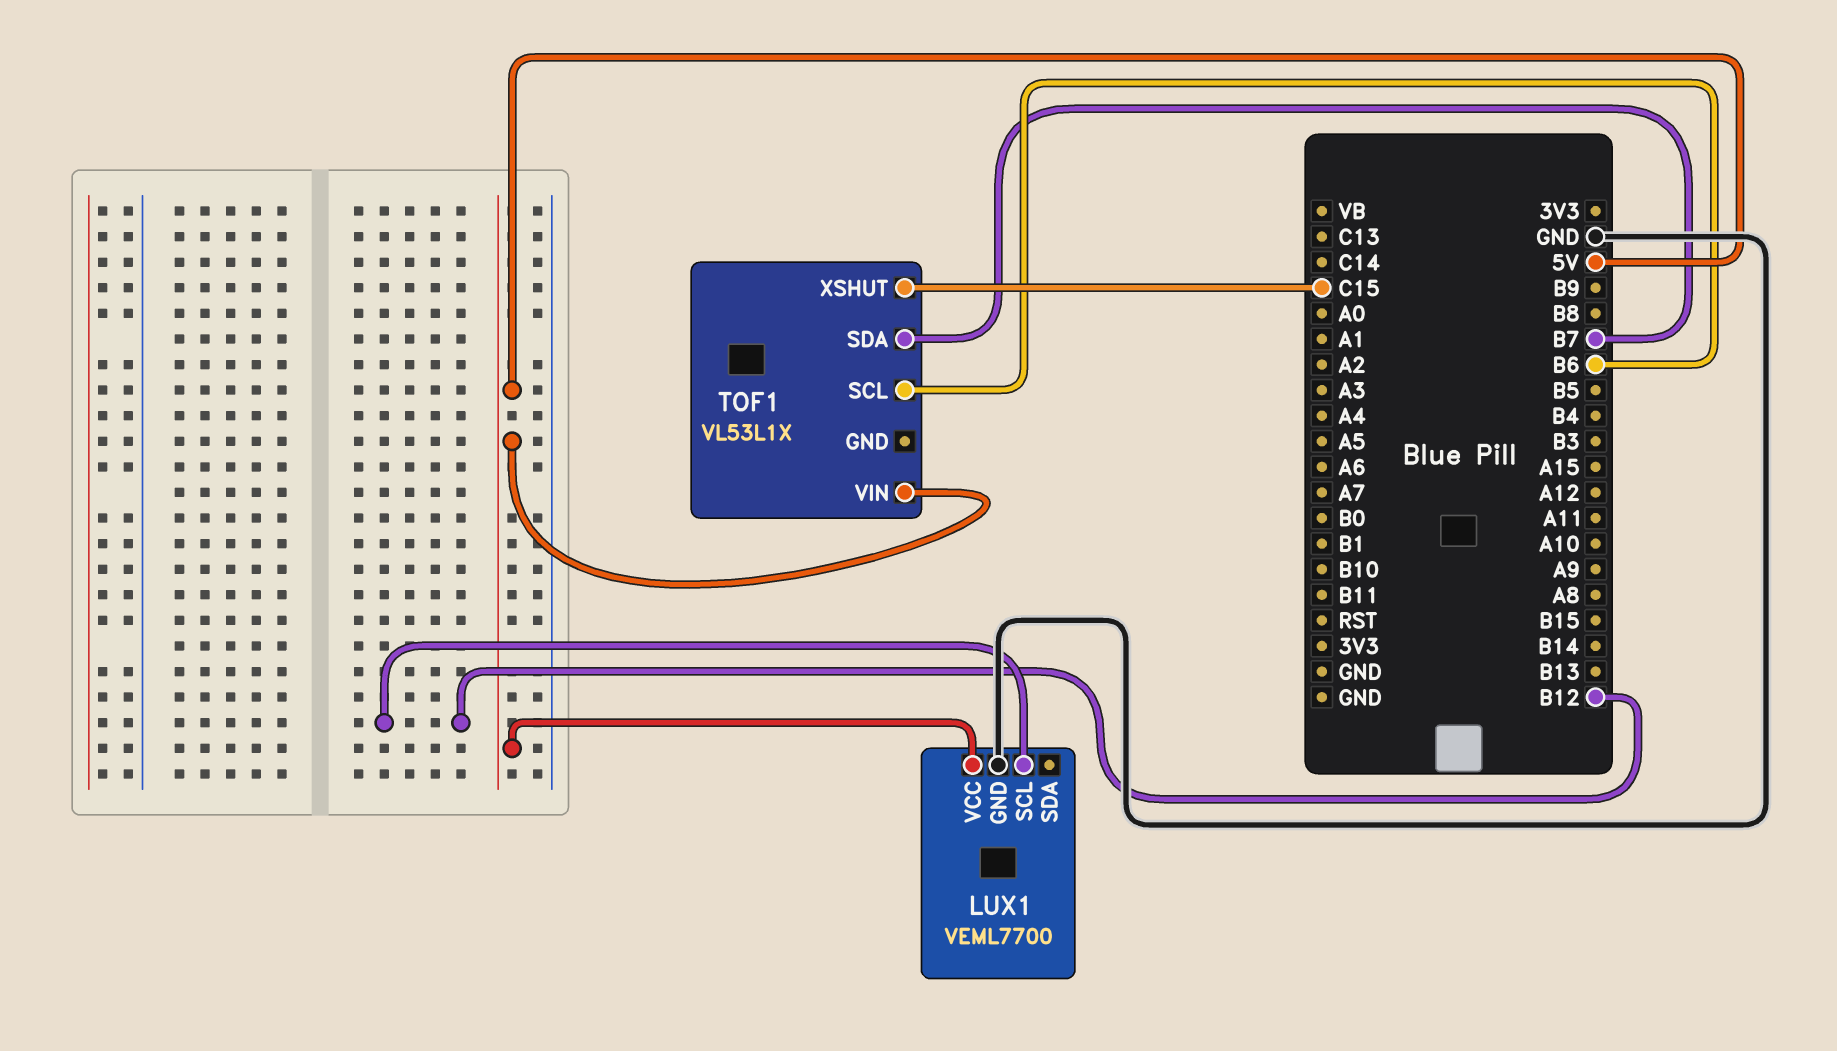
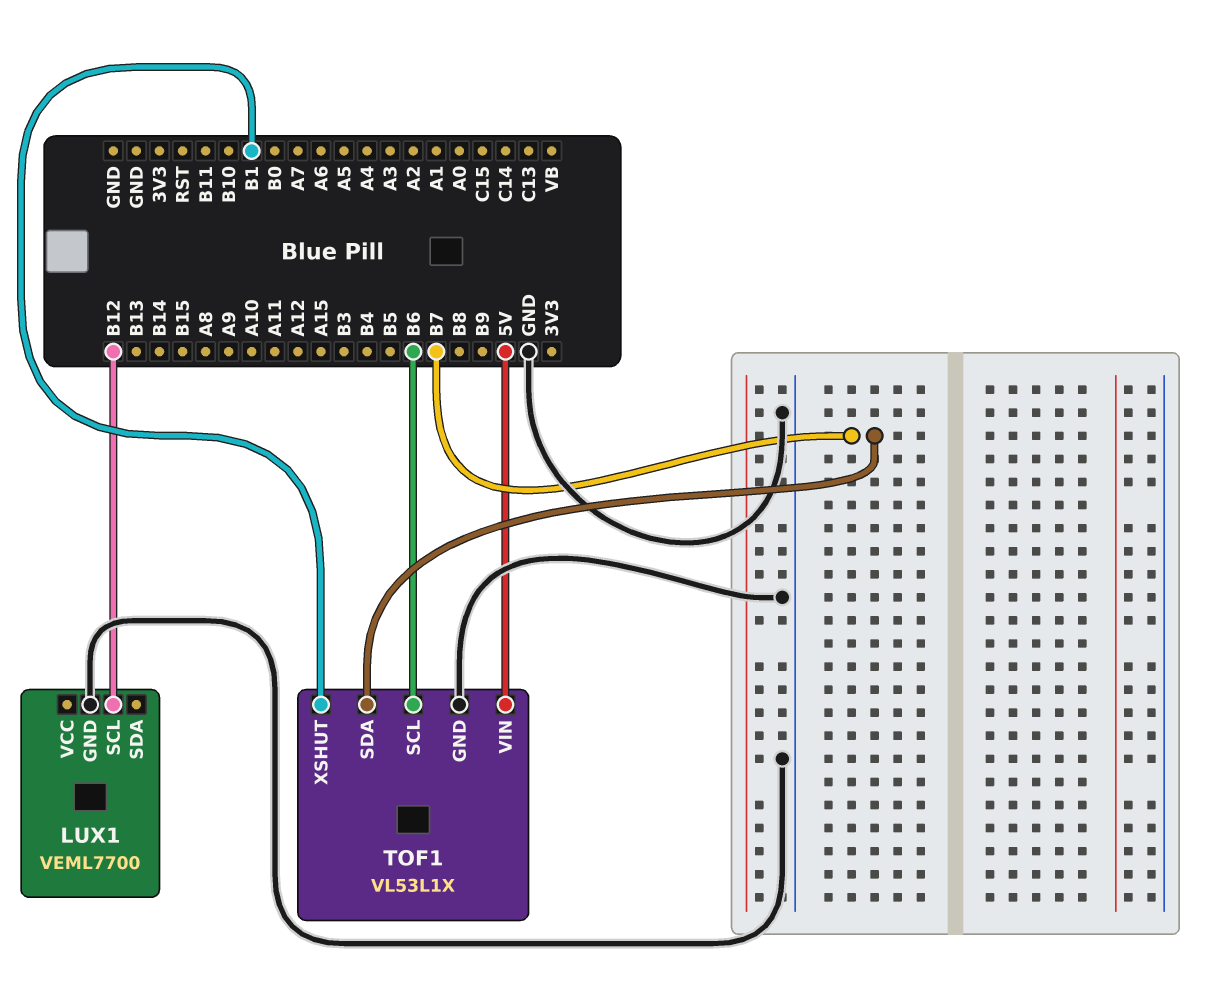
LUX1 pin VCC: 5V -> none
TOF1 pin GND: none -> GND
TOF1 pin XSHUT: C15 -> B1

